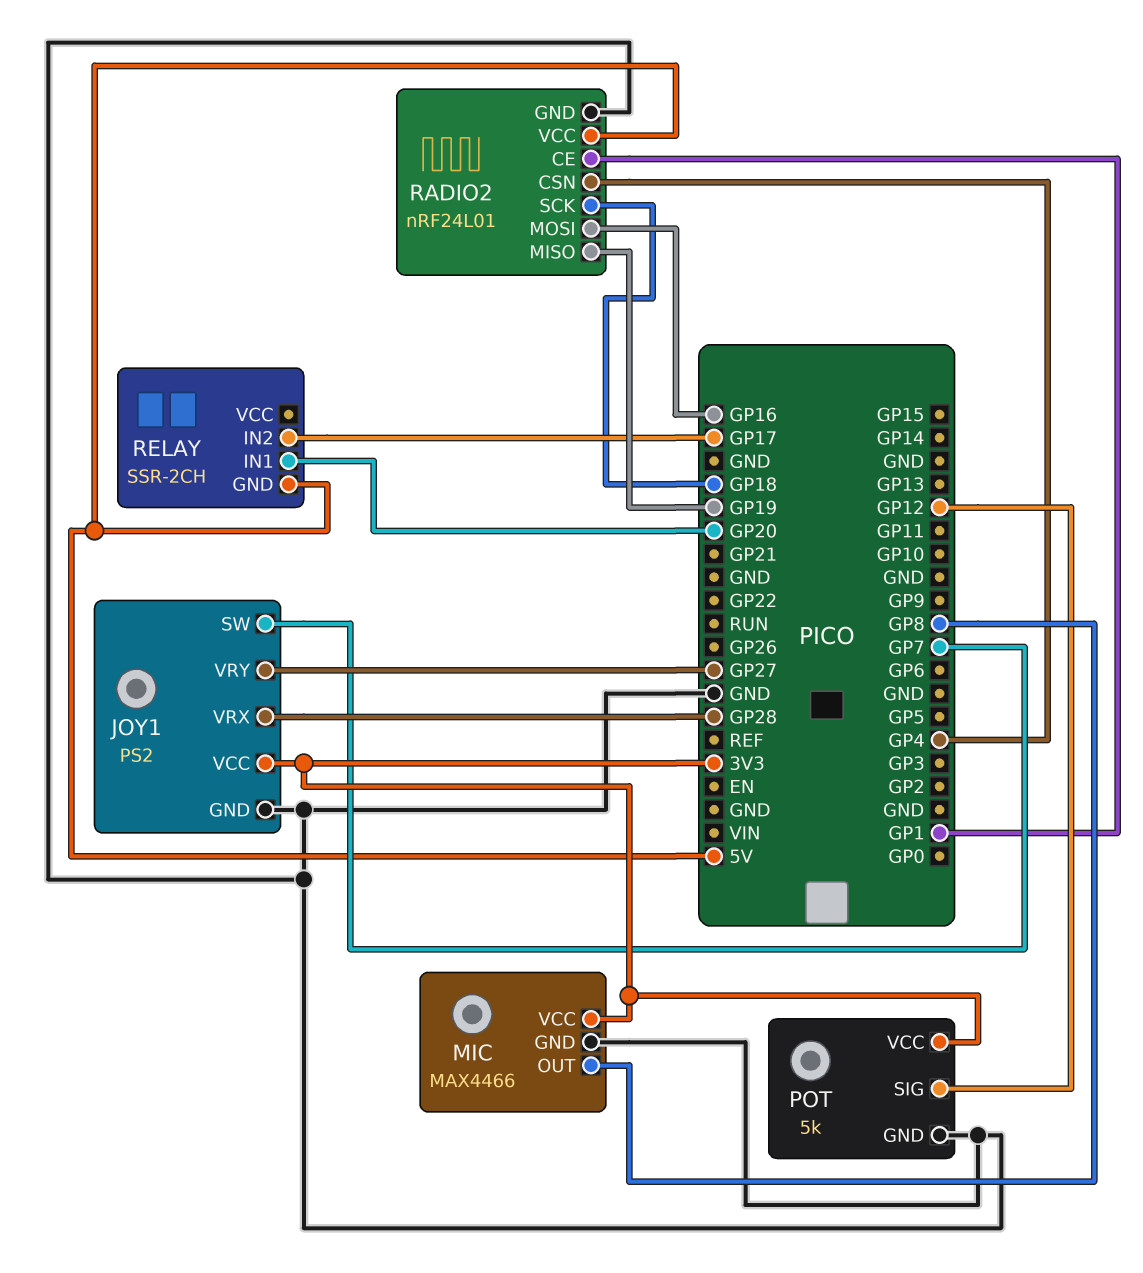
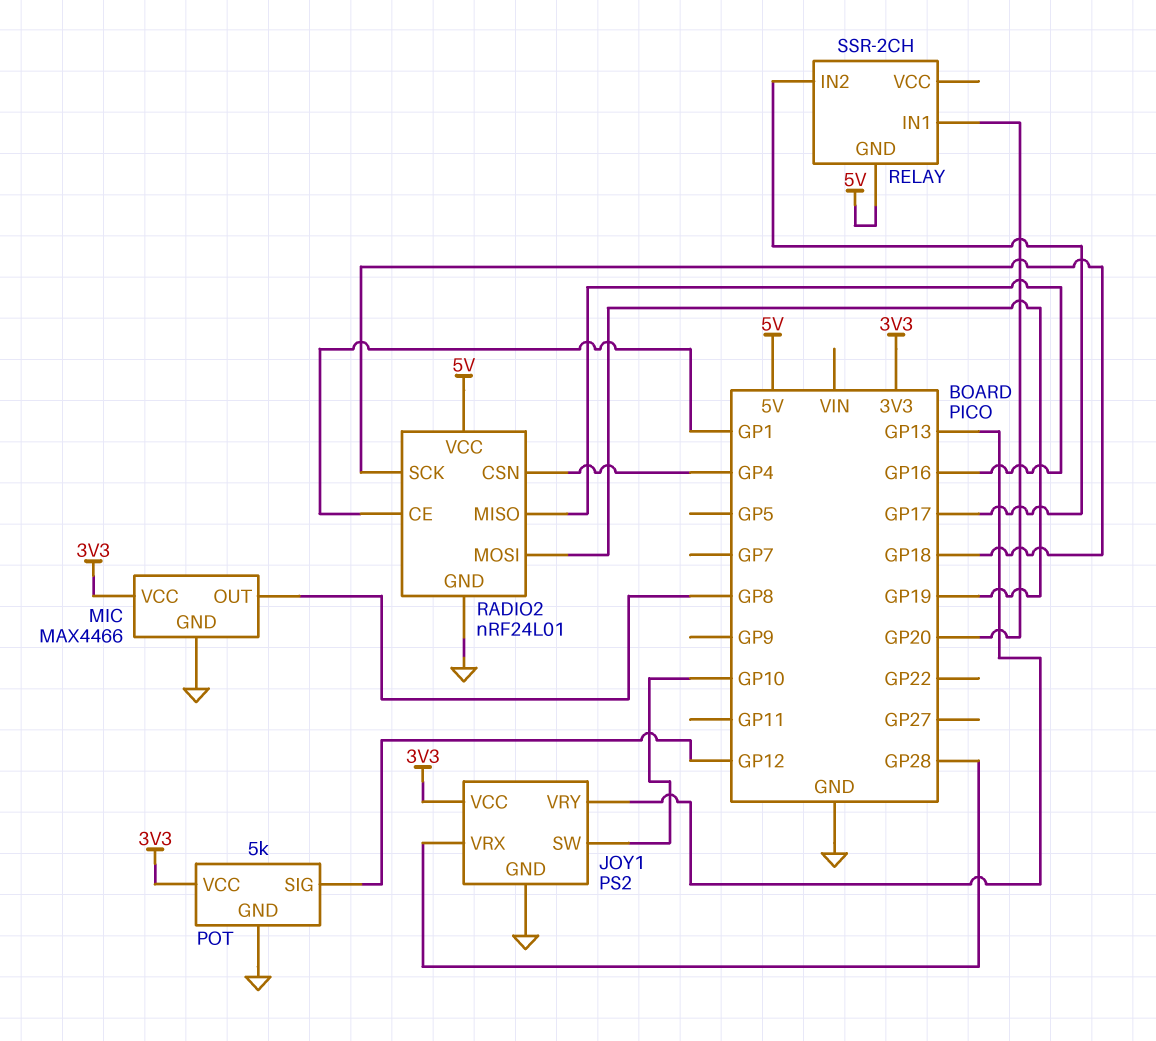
JOY1 pin SW: GP7 -> GP10
JOY1 pin VRY: GP27 -> GP13
RADIO2 pin MISO: GP19 -> GP16
RADIO2 pin MOSI: GP16 -> GP19

